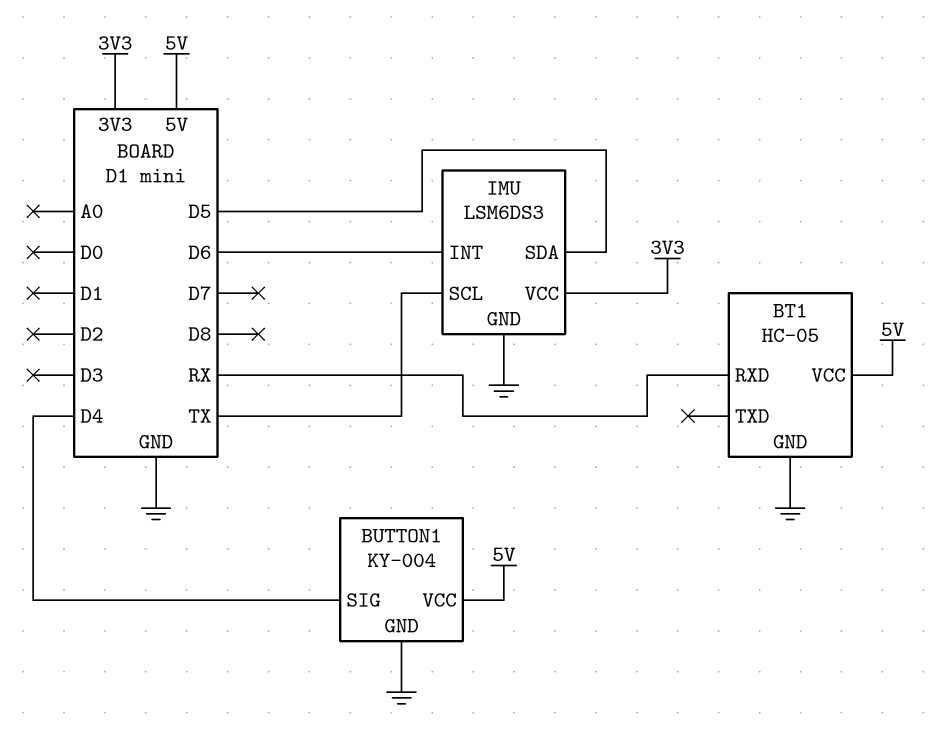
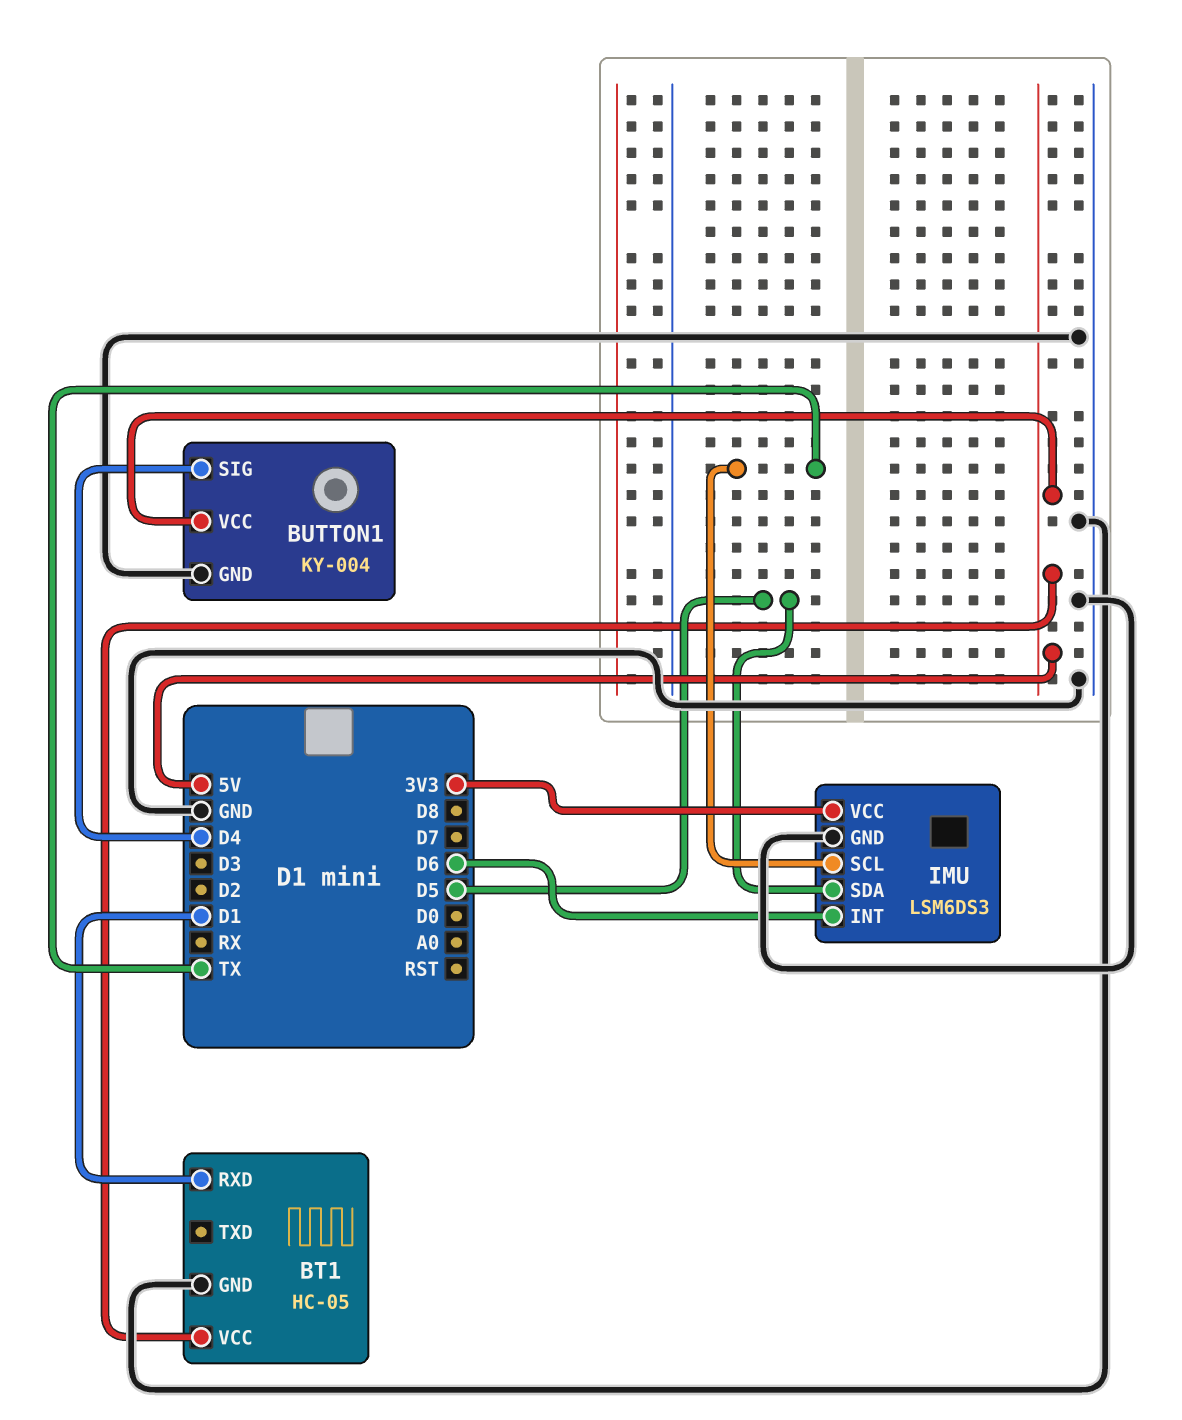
BT1 pin RXD: RX -> D1

